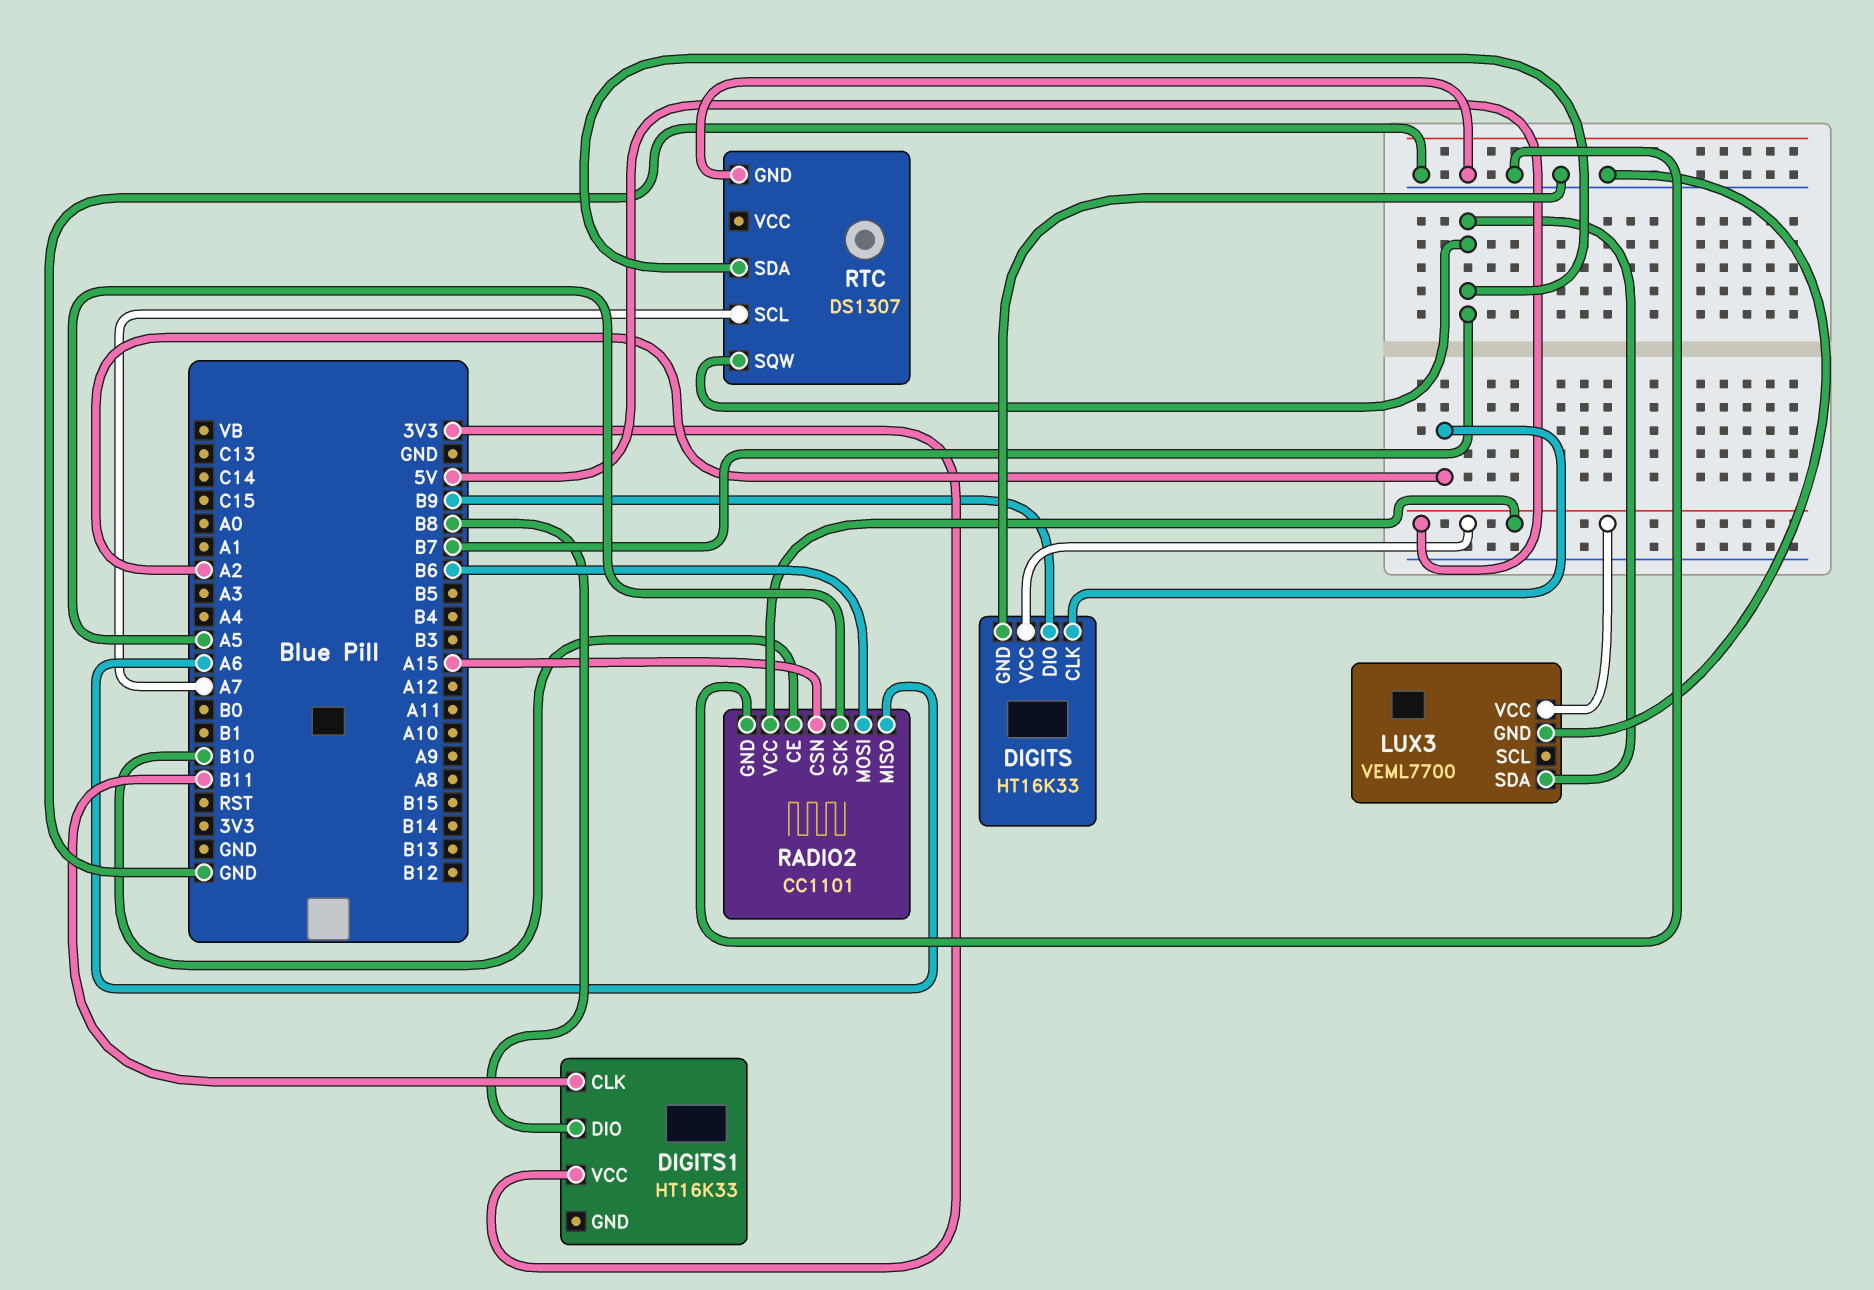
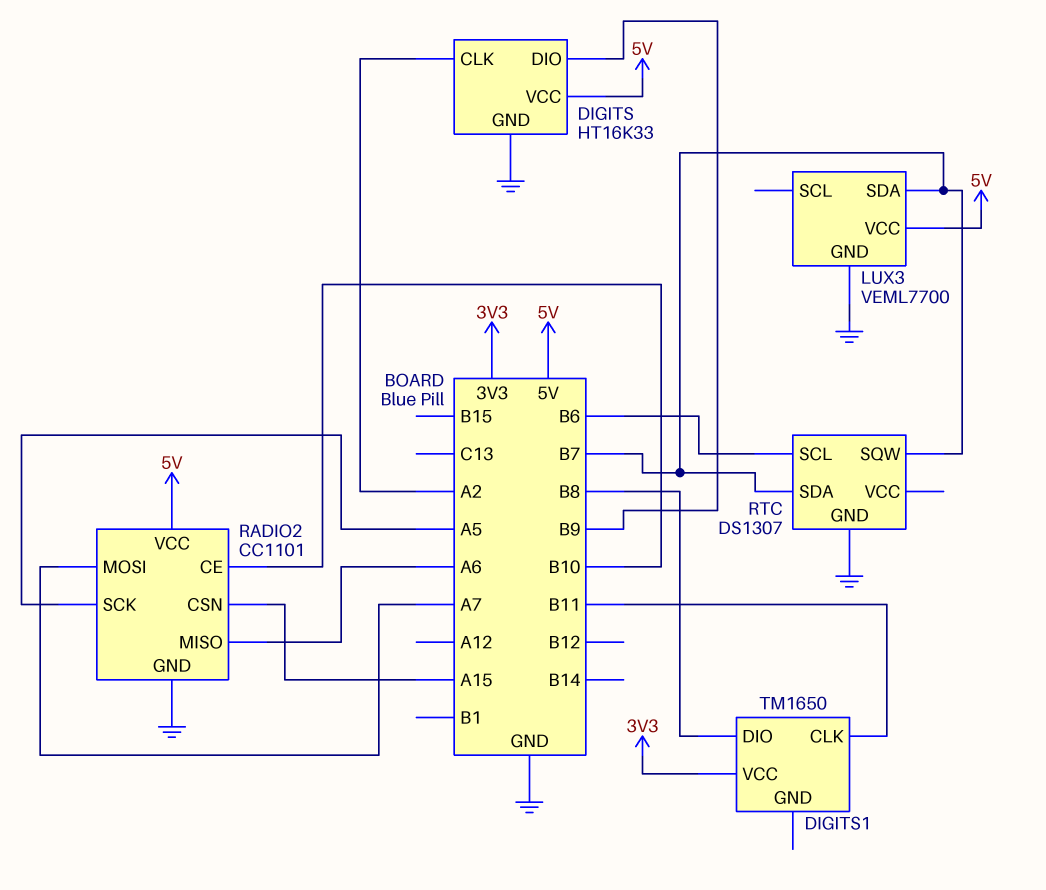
DIGITS1: HT16K33 -> TM1650
RADIO2 pin MOSI: B6 -> A7
RTC pin SCL: A7 -> B6

